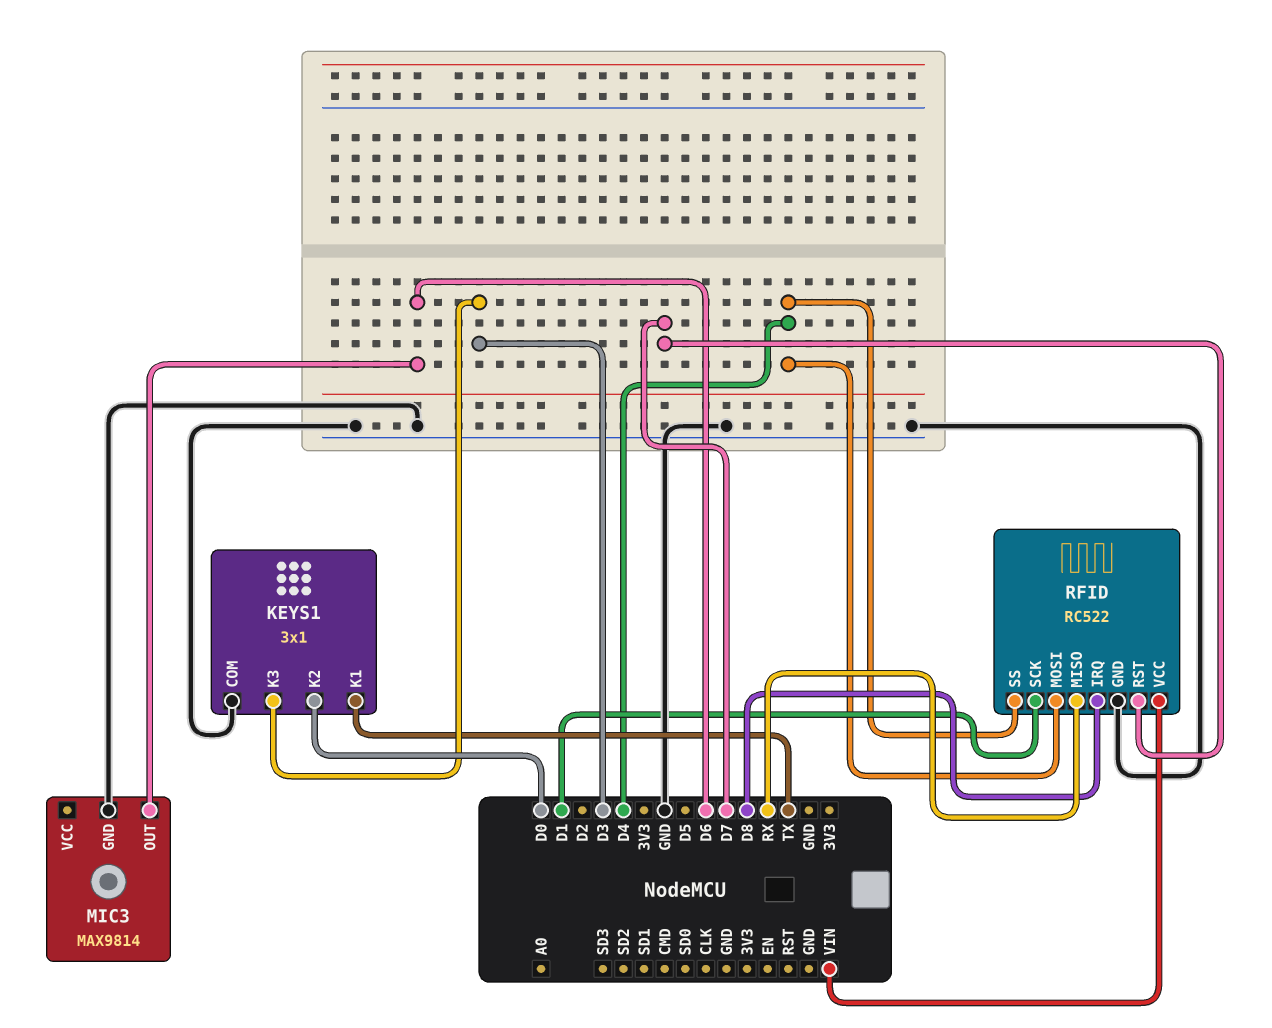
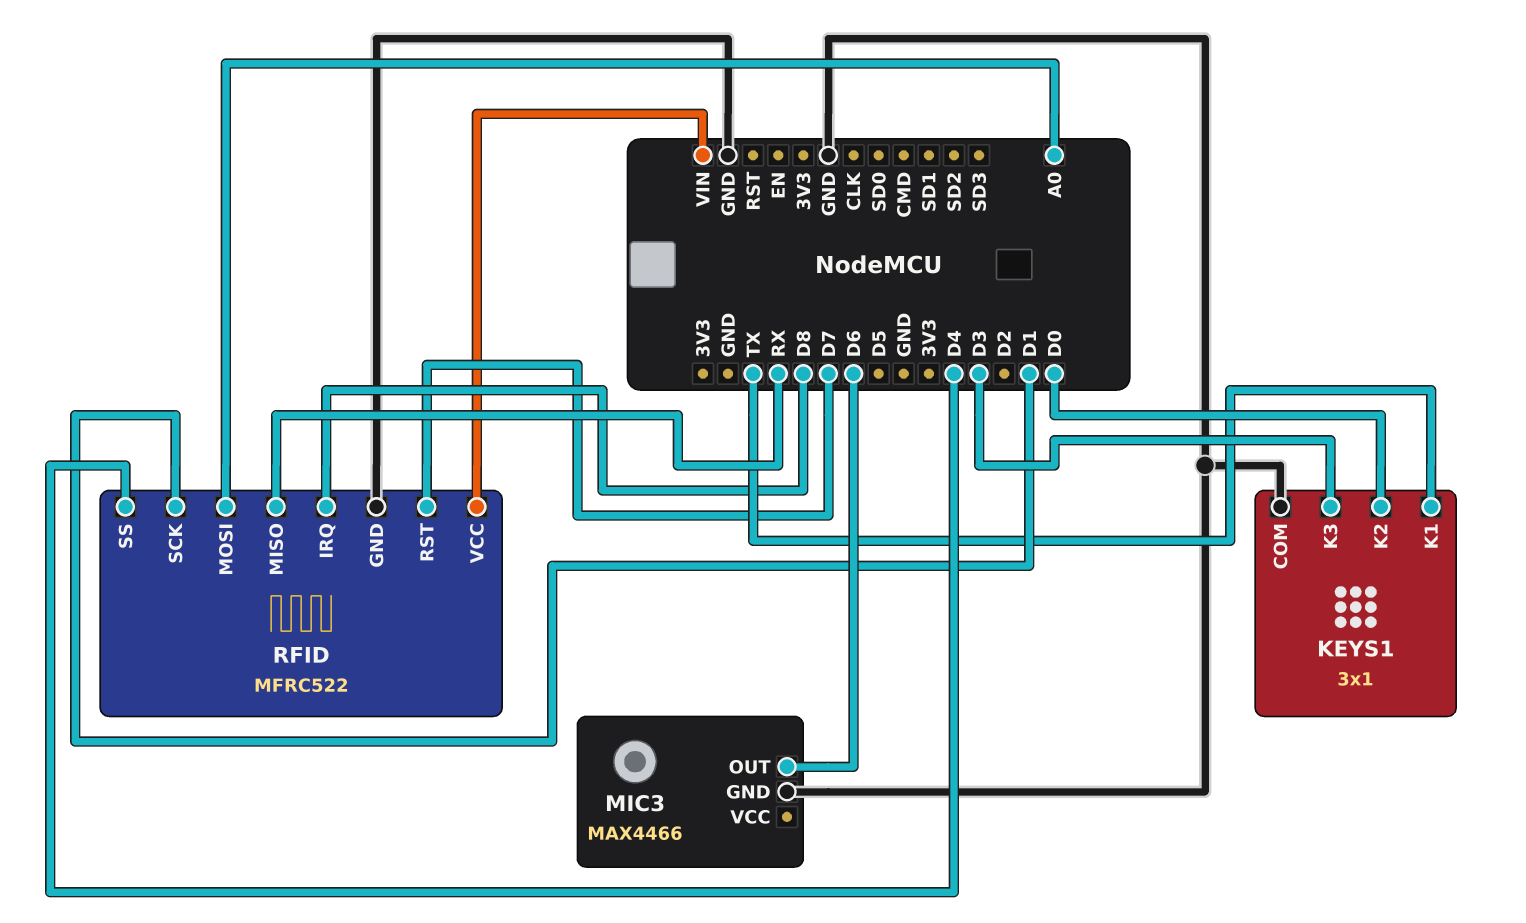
MIC3: MAX9814 -> MAX4466
RFID: RC522 -> MFRC522
RFID pin MOSI: D4 -> A0

